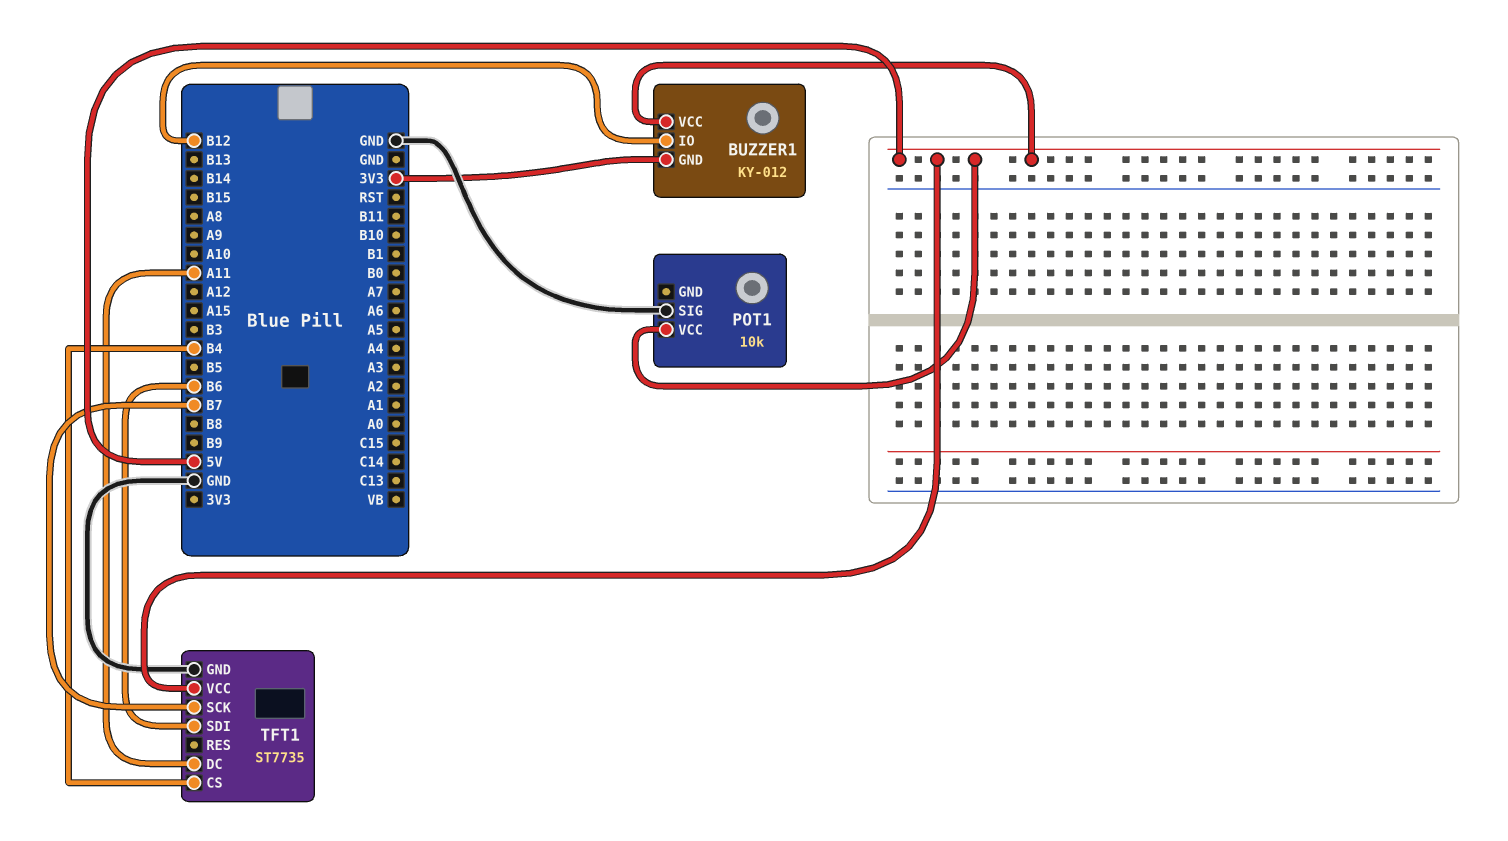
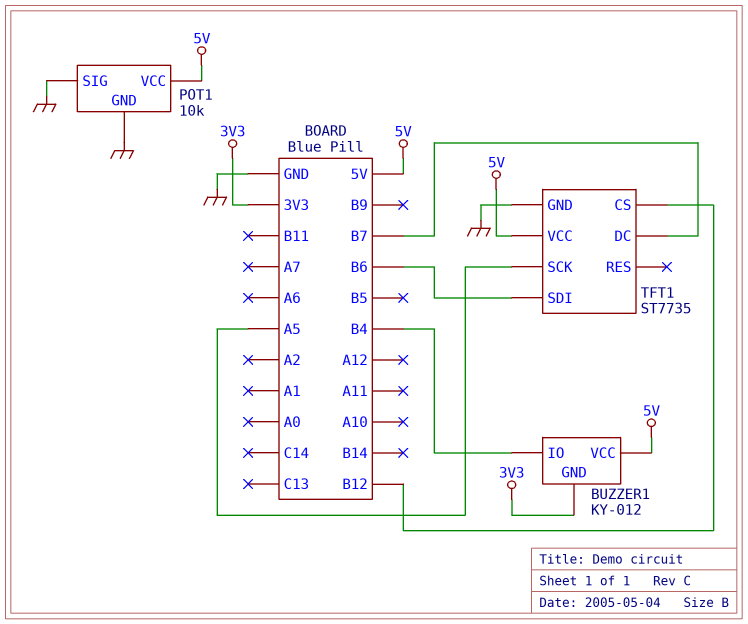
BUZZER1 pin IO: B12 -> B4
POT1 pin GND: none -> GND
TFT1 pin CS: B4 -> B12
TFT1 pin DC: A11 -> B7
TFT1 pin SCK: B7 -> A5

